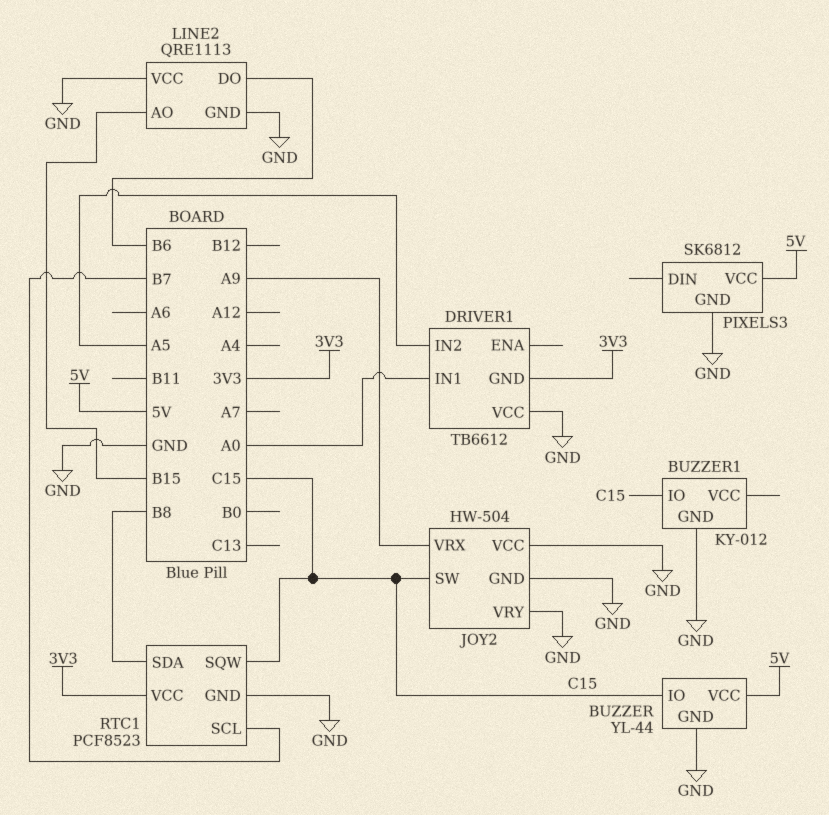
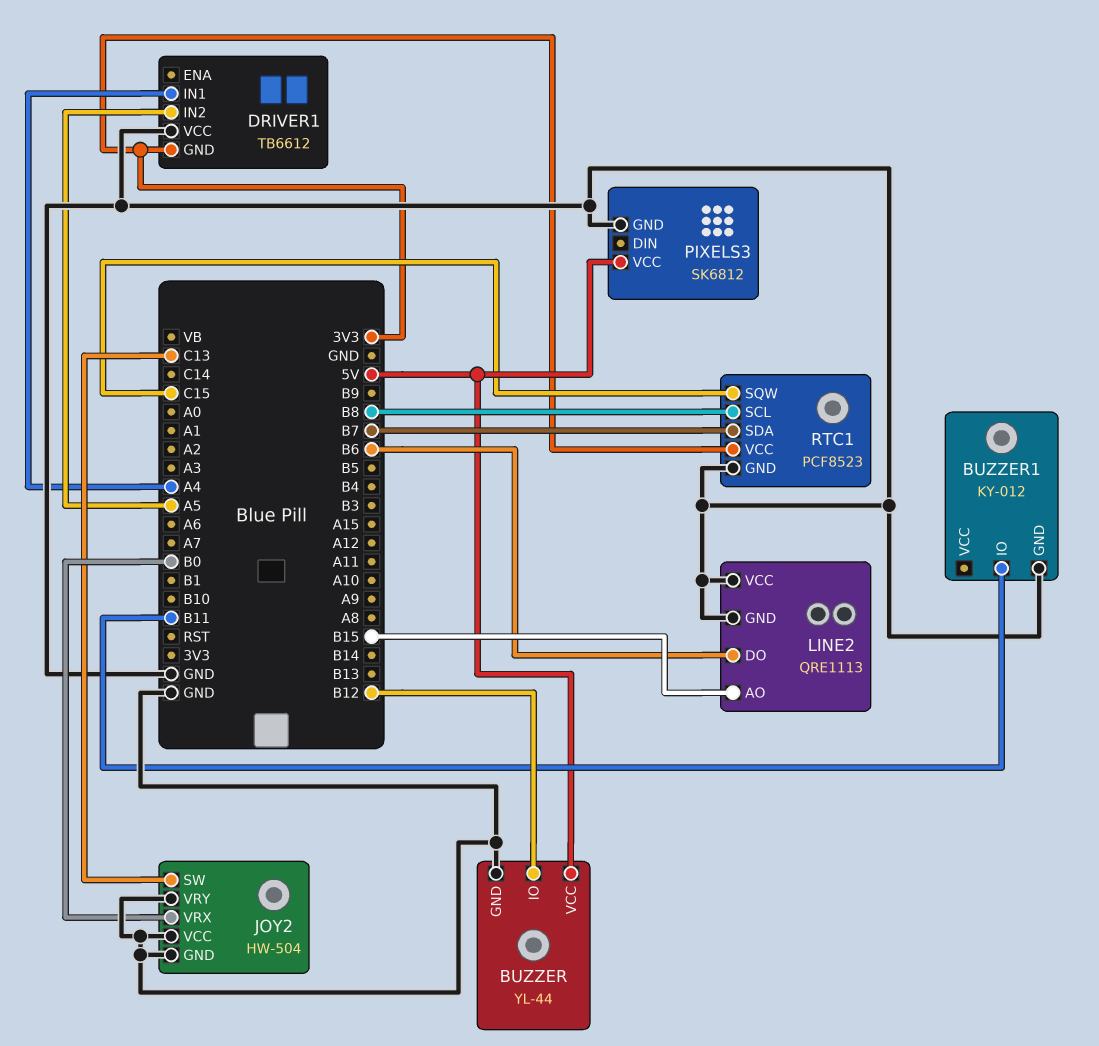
BUZZER pin IO: C15 -> B12
BUZZER1 pin IO: C15 -> B11
DRIVER1 pin IN1: A0 -> A4
JOY2 pin SW: C15 -> C13
JOY2 pin VRX: A9 -> B0
RTC1 pin SCL: B7 -> B8
RTC1 pin SDA: B8 -> B7

